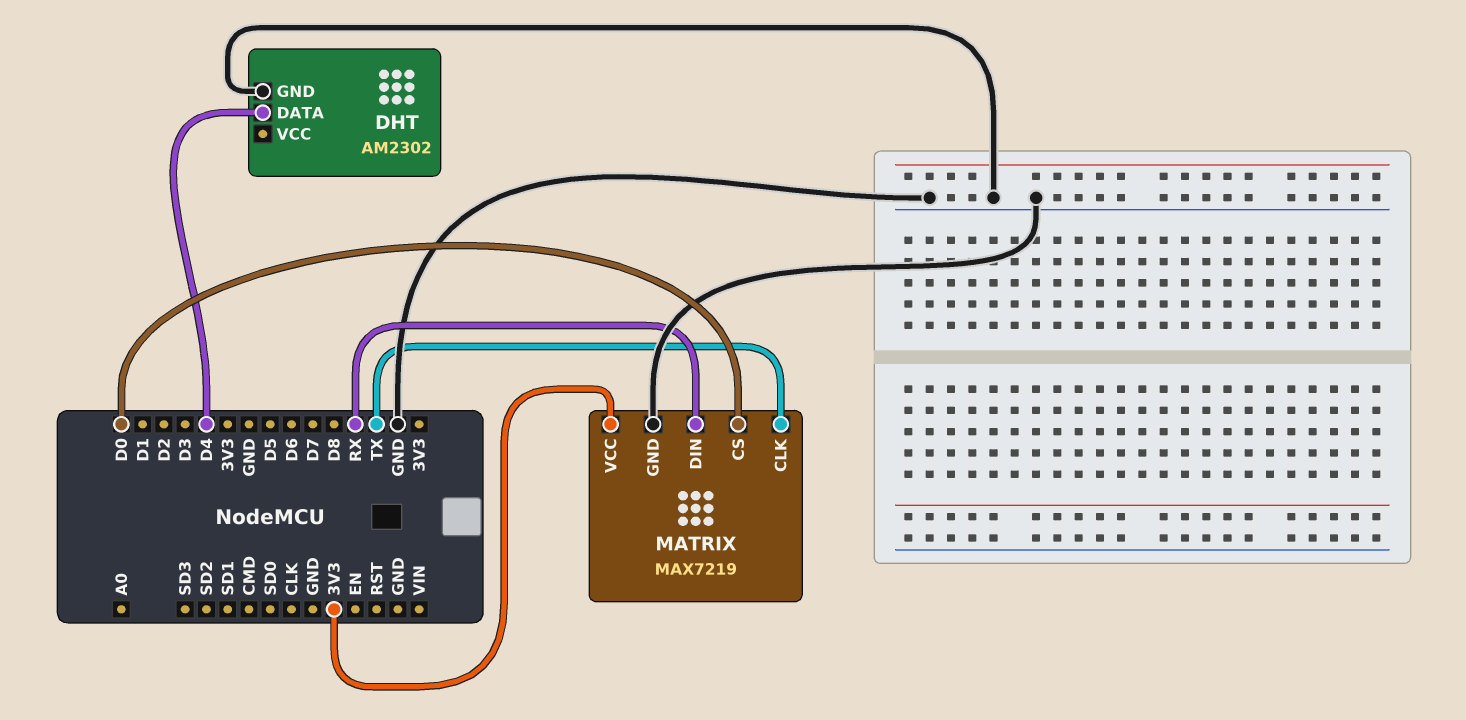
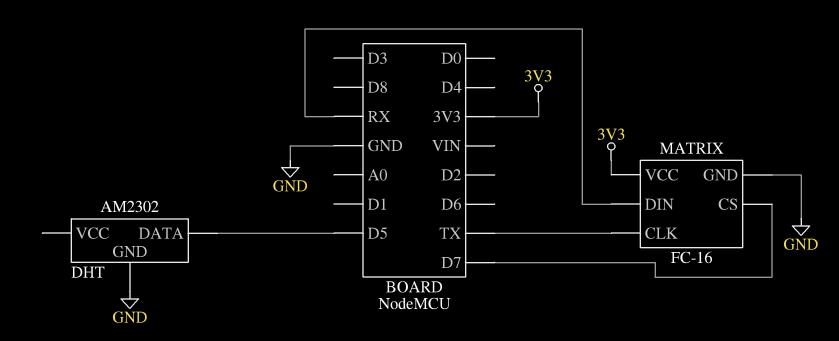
DHT pin DATA: D4 -> D5
MATRIX: MAX7219 -> FC-16
MATRIX pin CS: D0 -> D7

